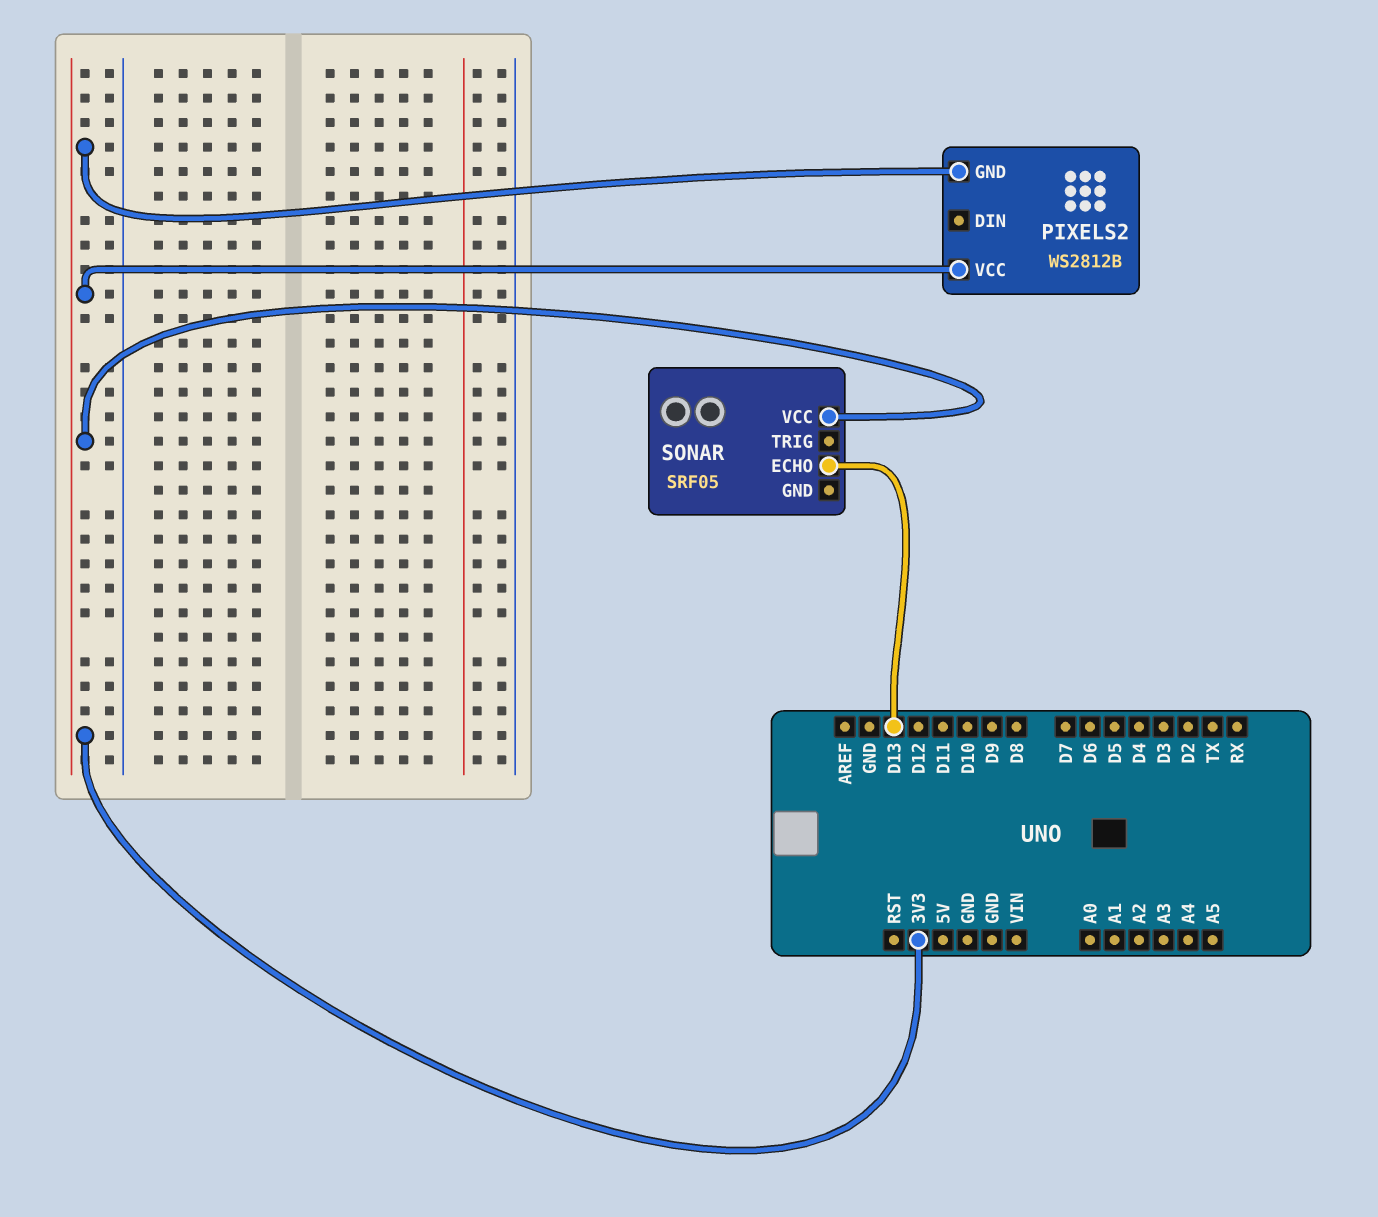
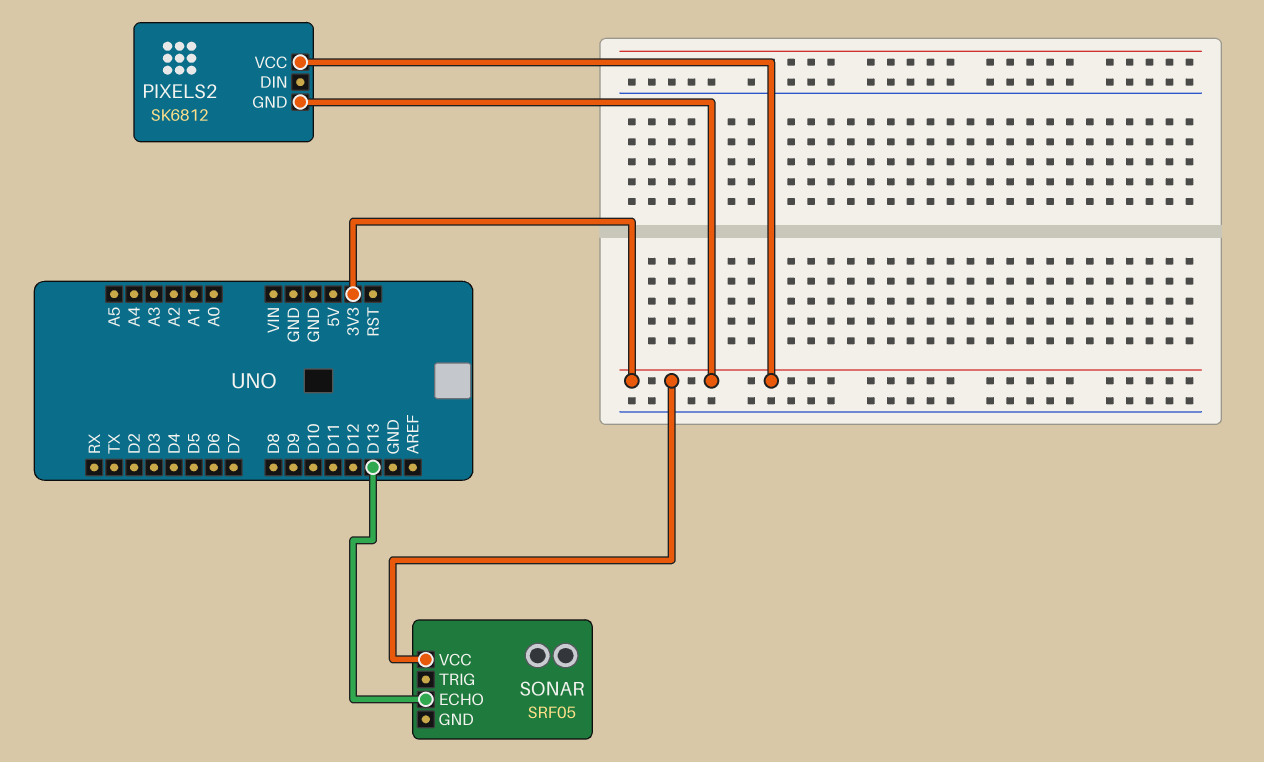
PIXELS2: WS2812B -> SK6812

